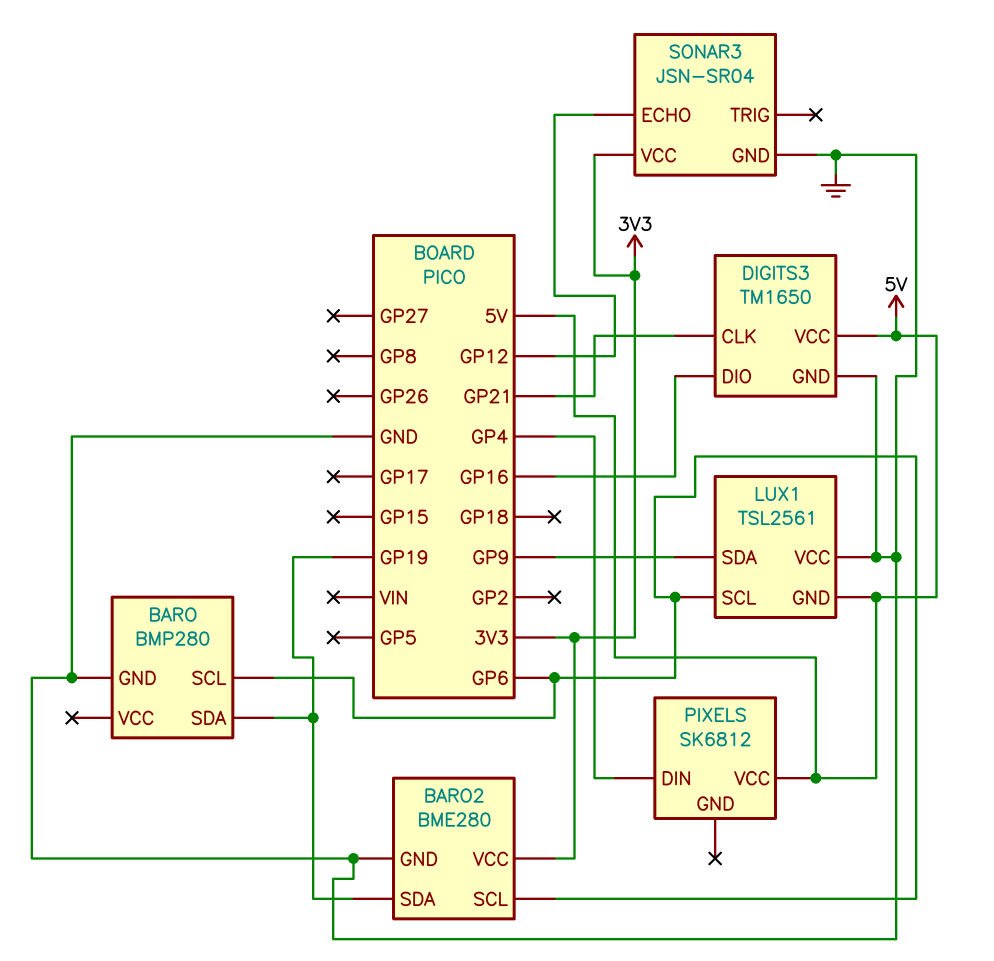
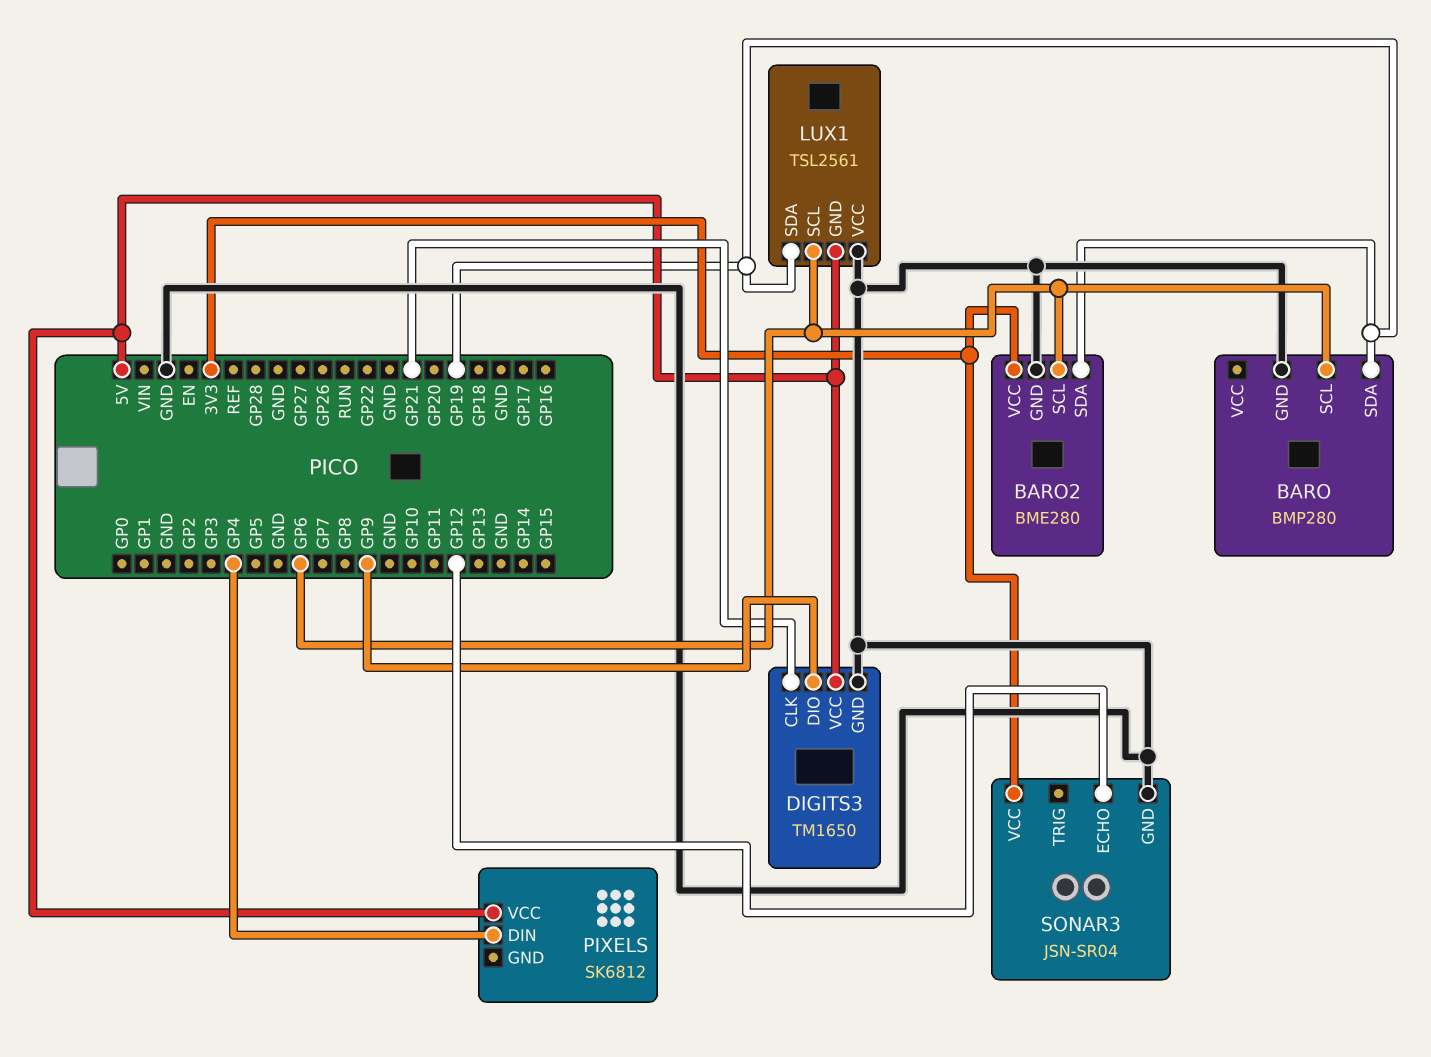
DIGITS3 pin DIO: GP16 -> GP9
LUX1 pin SDA: GP9 -> GP19

